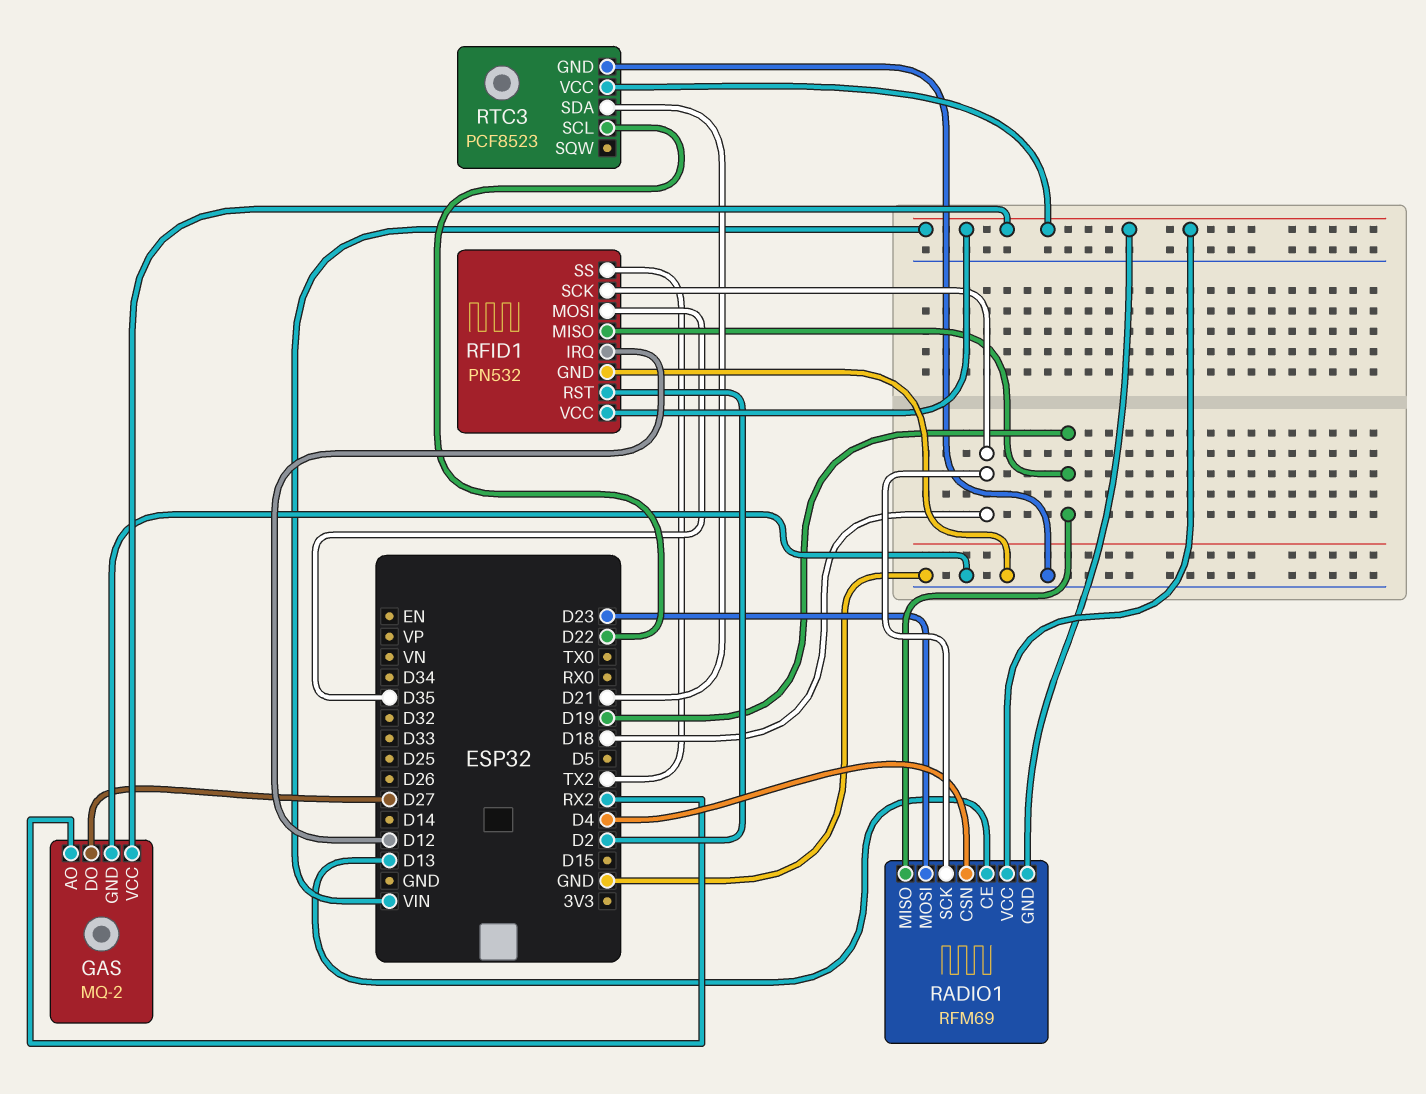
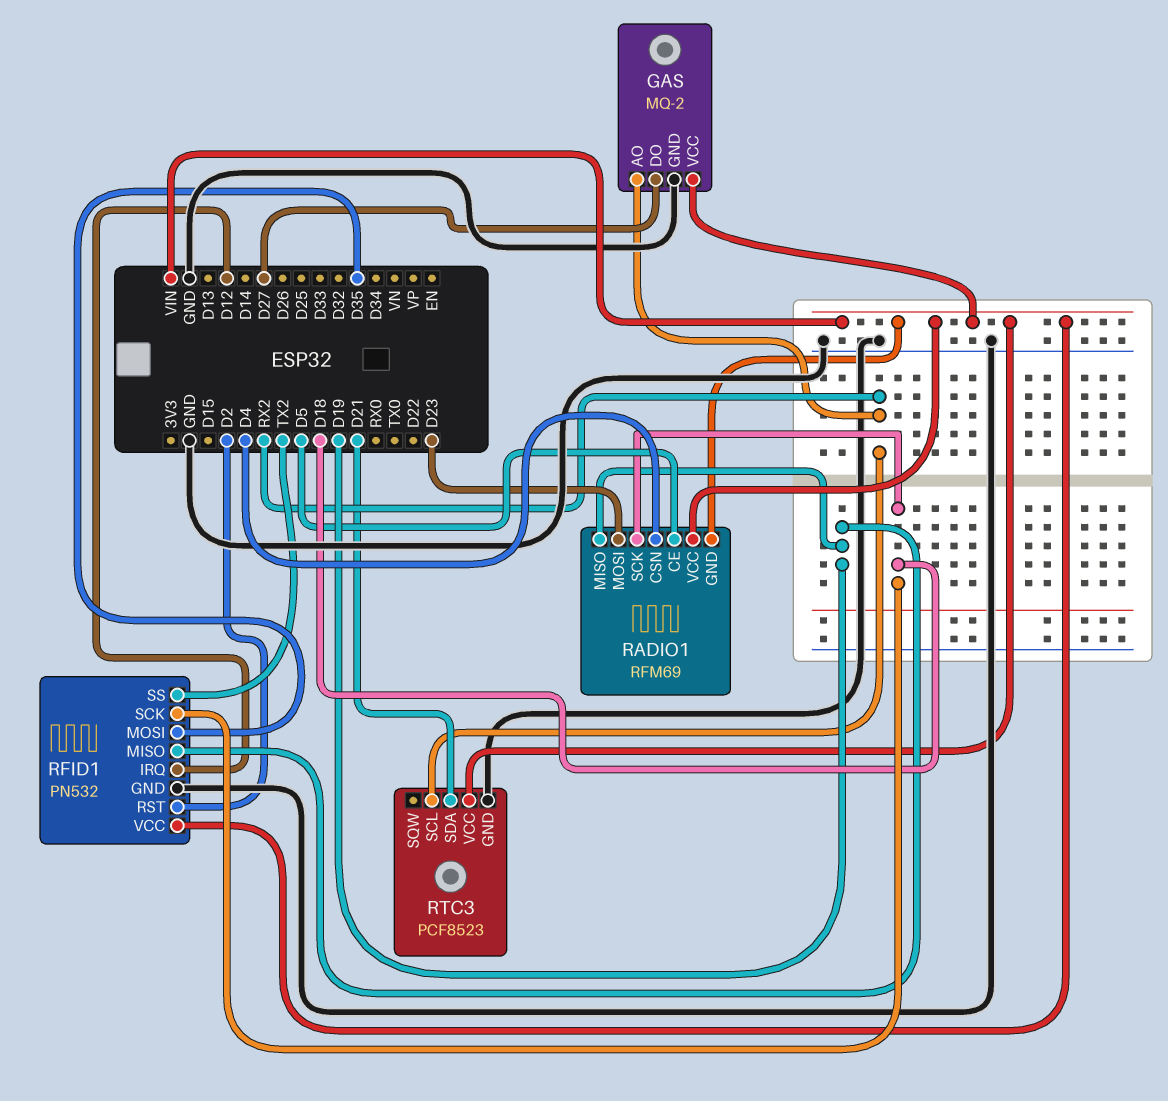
RADIO1 pin CE: D13 -> D5
RTC3 pin SCL: D22 -> RX2

